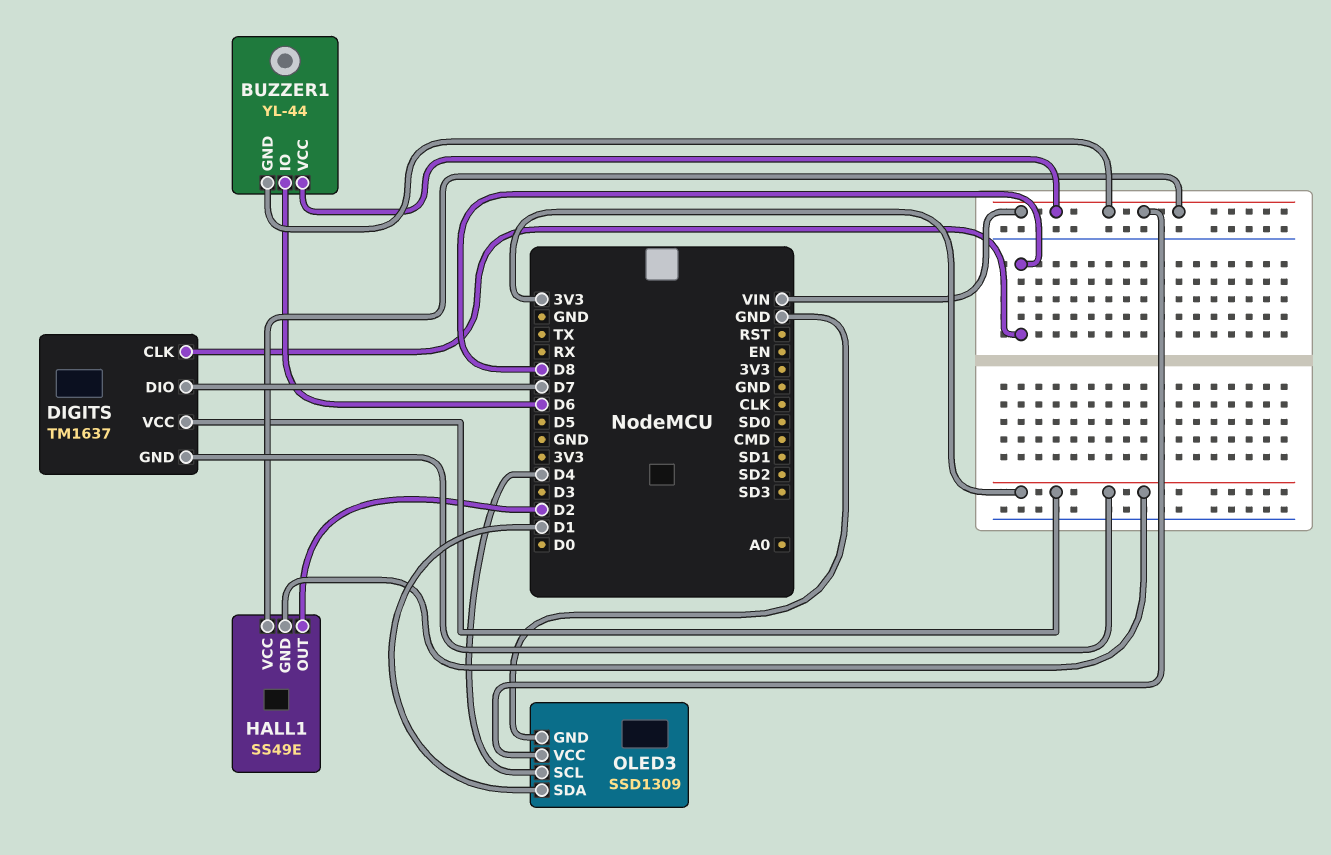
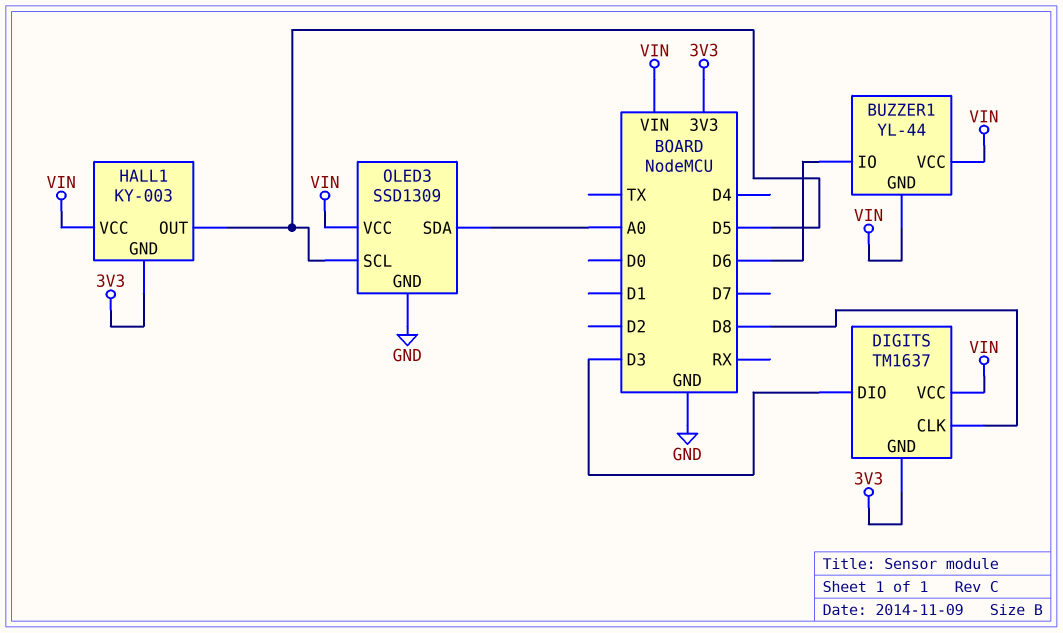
DIGITS pin DIO: D7 -> D3
DIGITS pin VCC: 3V3 -> VIN
HALL1: SS49E -> KY-003
HALL1 pin OUT: D2 -> D5
OLED3 pin SCL: D4 -> D5
OLED3 pin SDA: D1 -> A0

